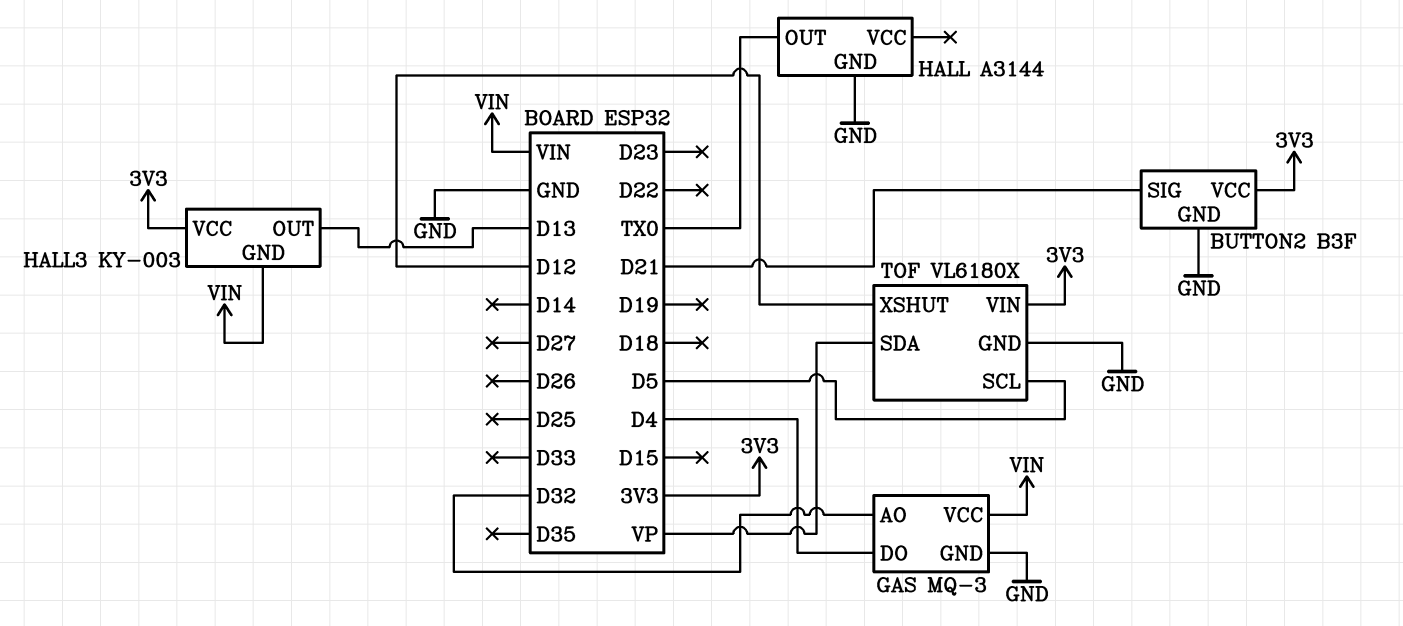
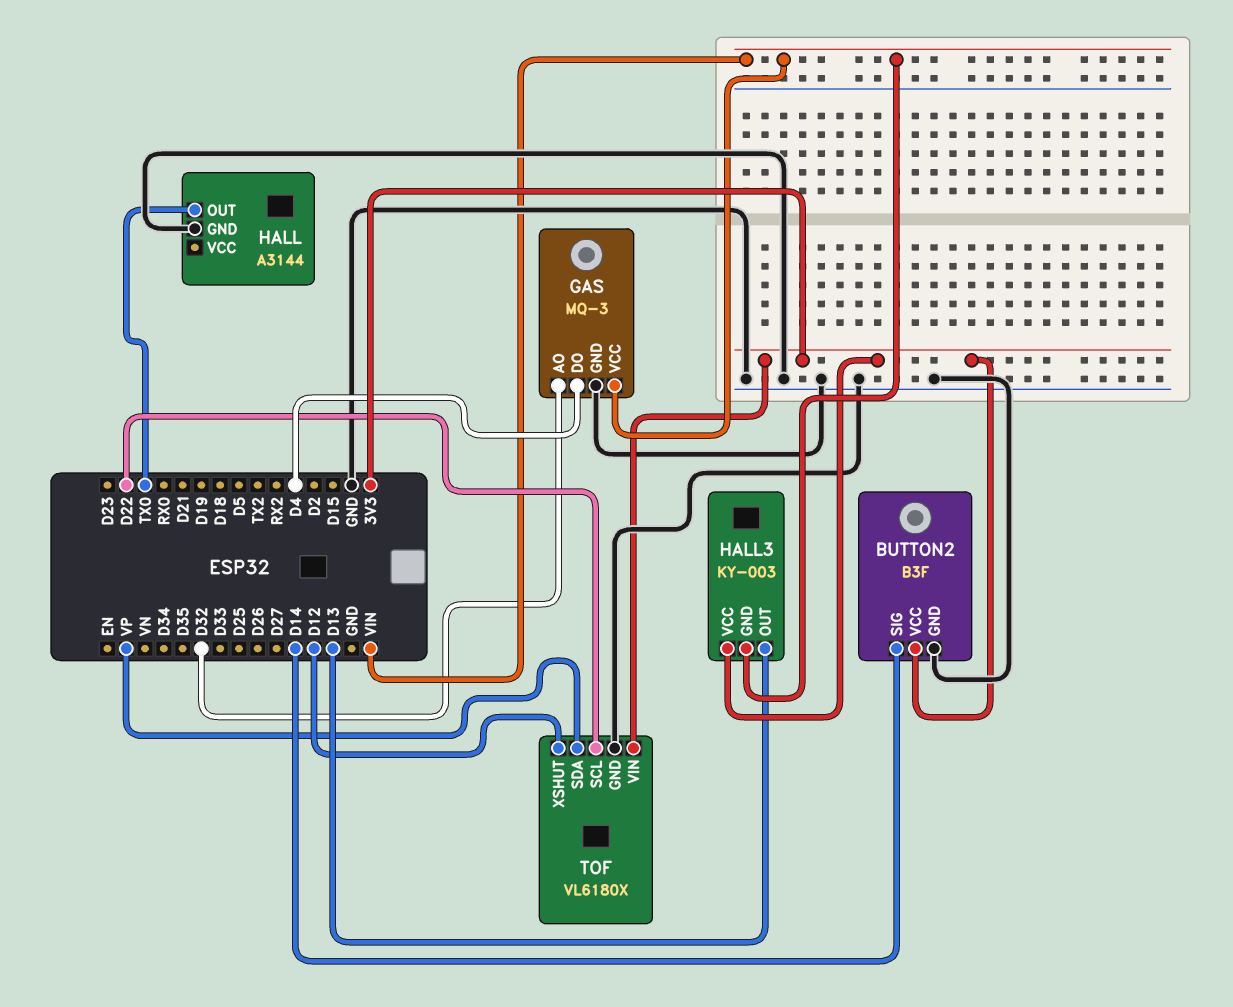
BUTTON2 pin SIG: D21 -> D14
TOF pin SCL: D5 -> D22

